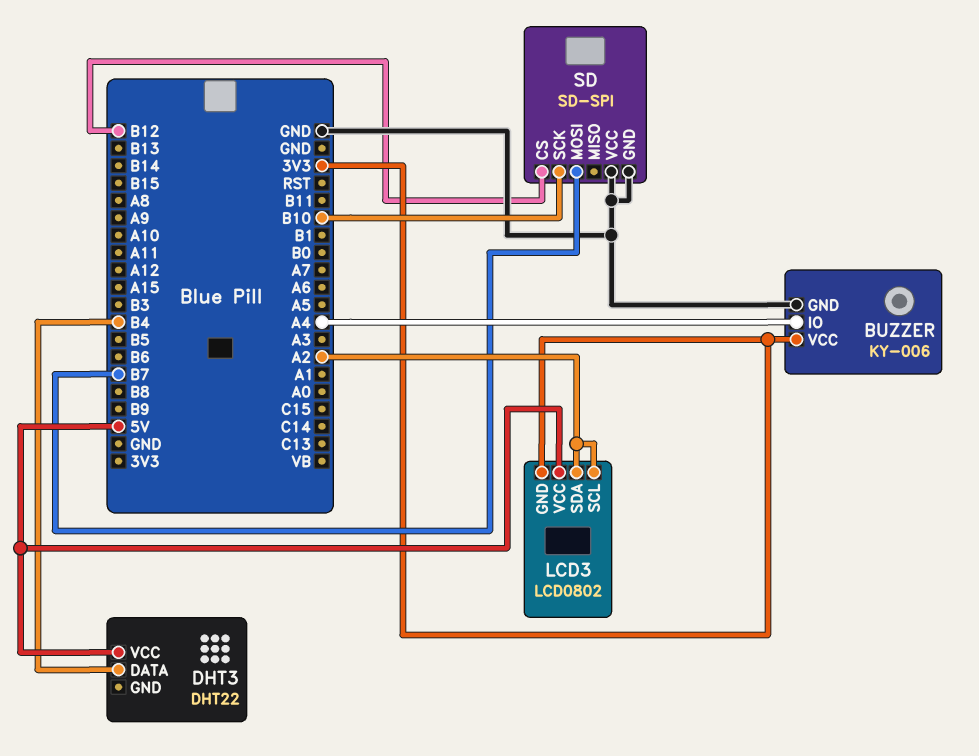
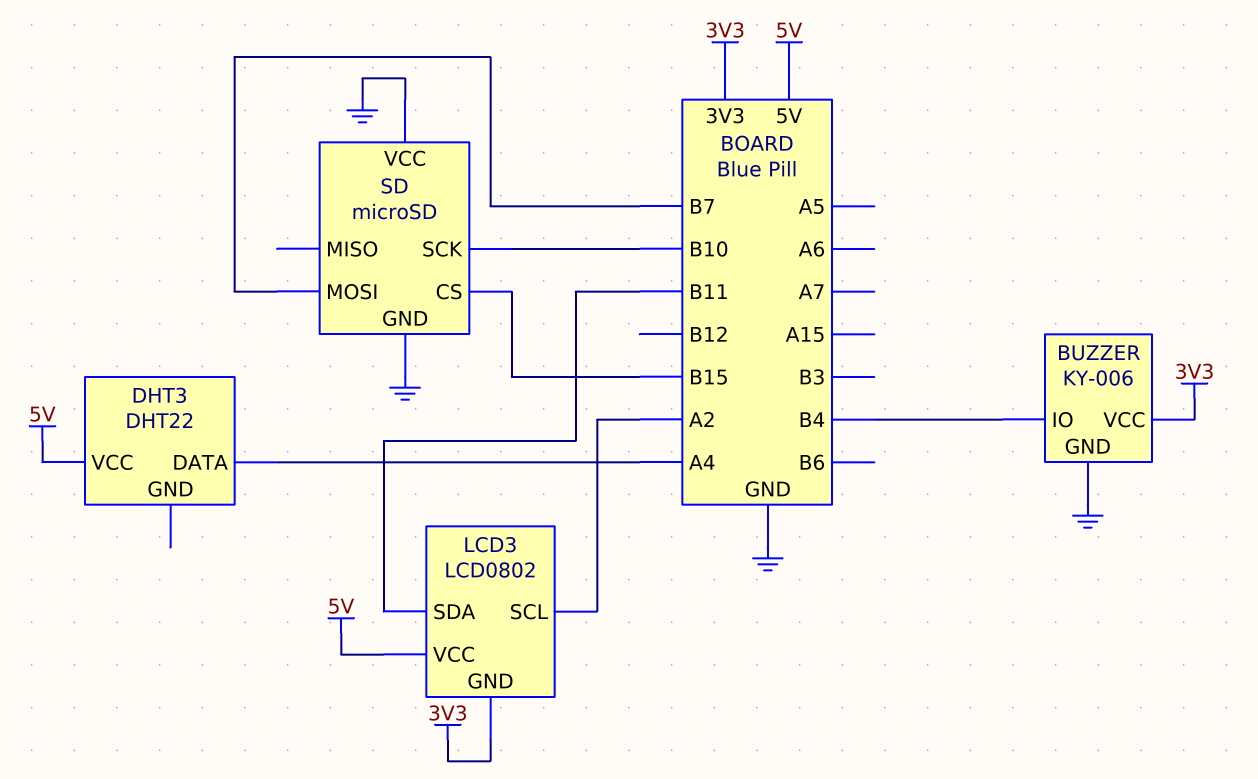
BUZZER pin IO: A4 -> B4
DHT3 pin DATA: B4 -> A4
LCD3 pin SDA: A2 -> B11
SD: SD-SPI -> microSD
SD pin CS: B12 -> B15

